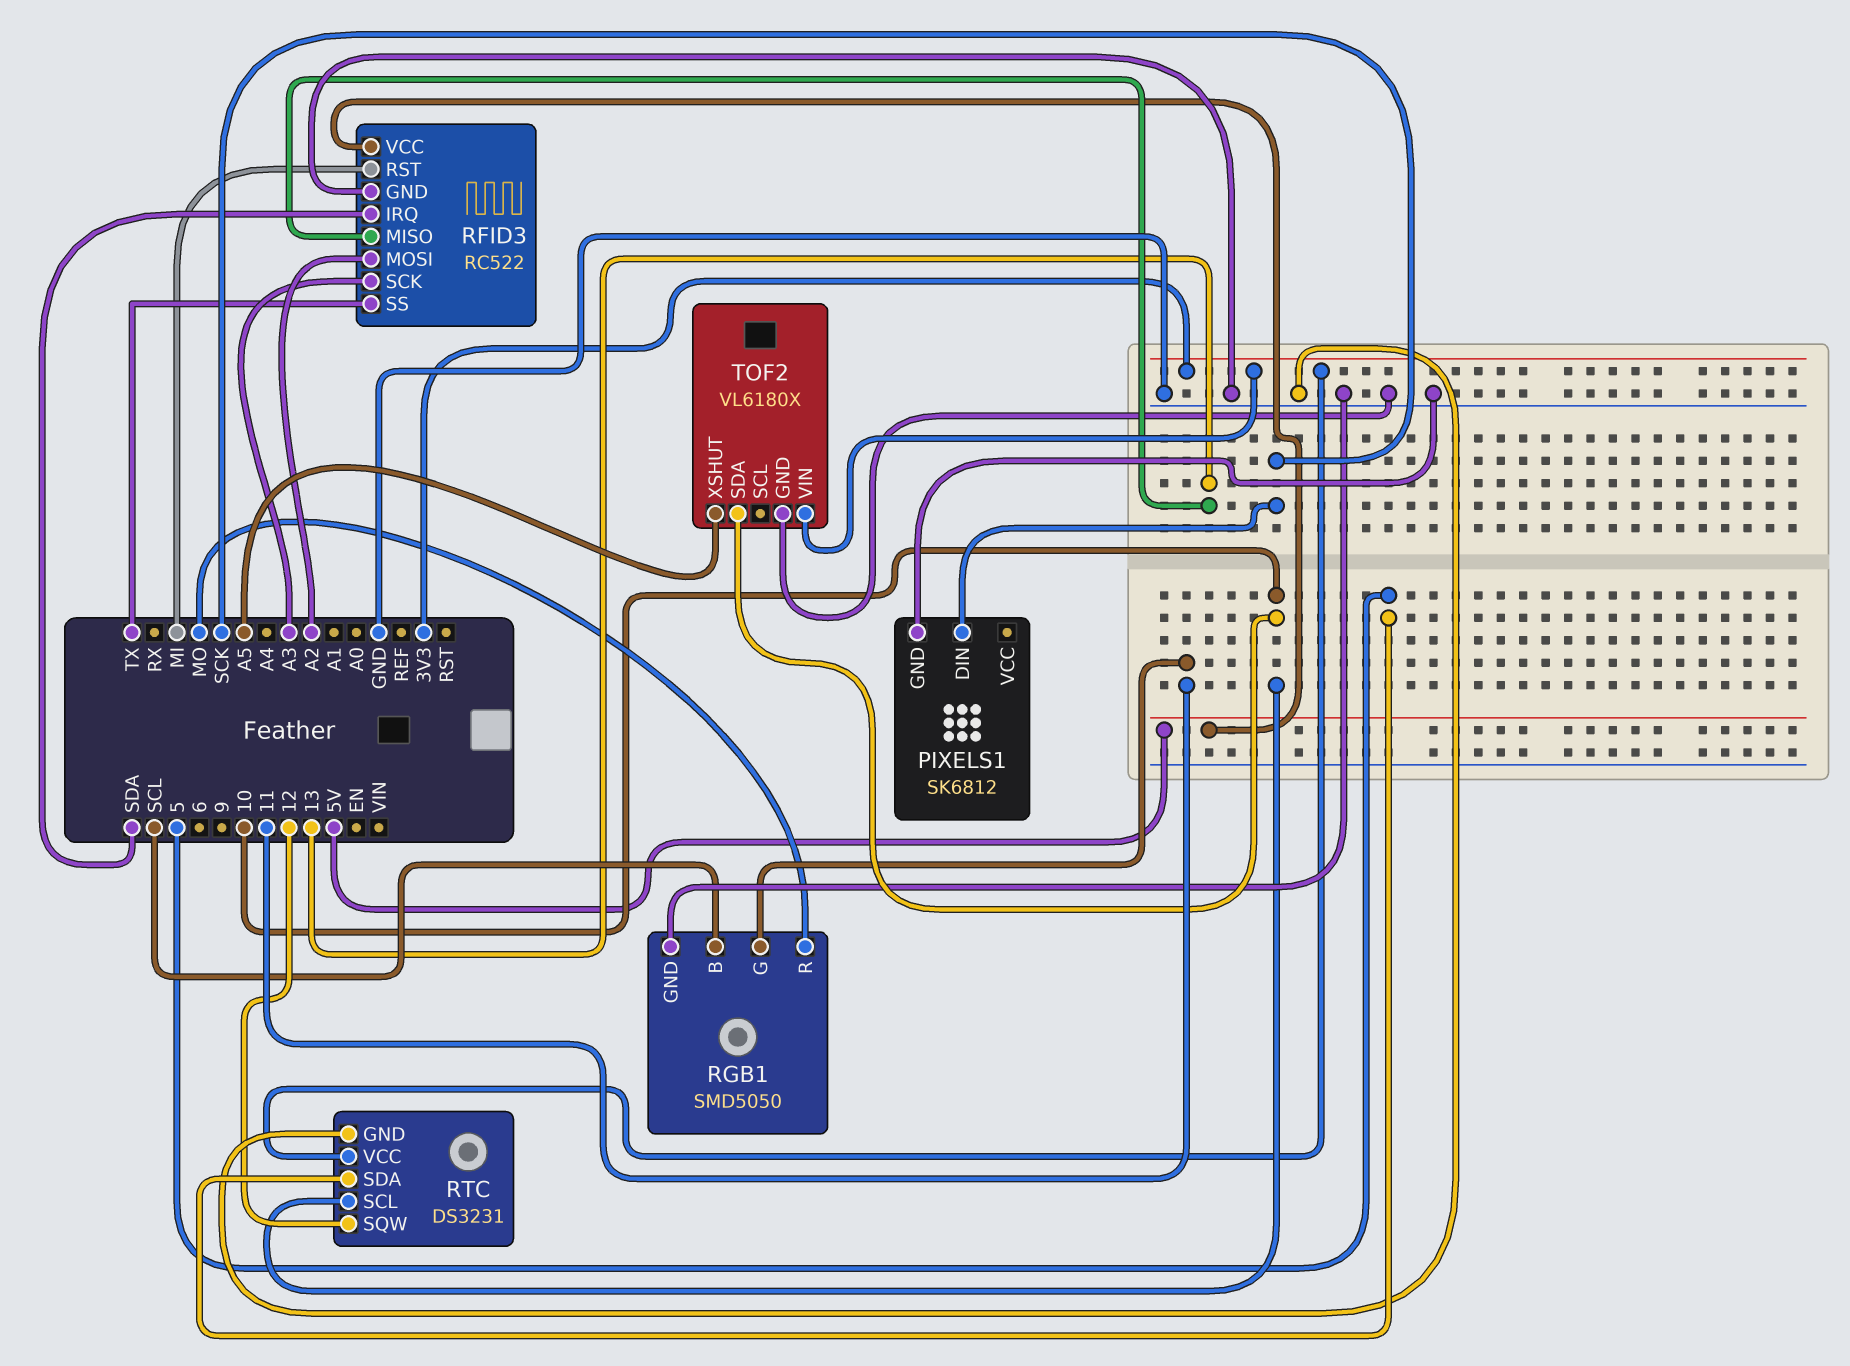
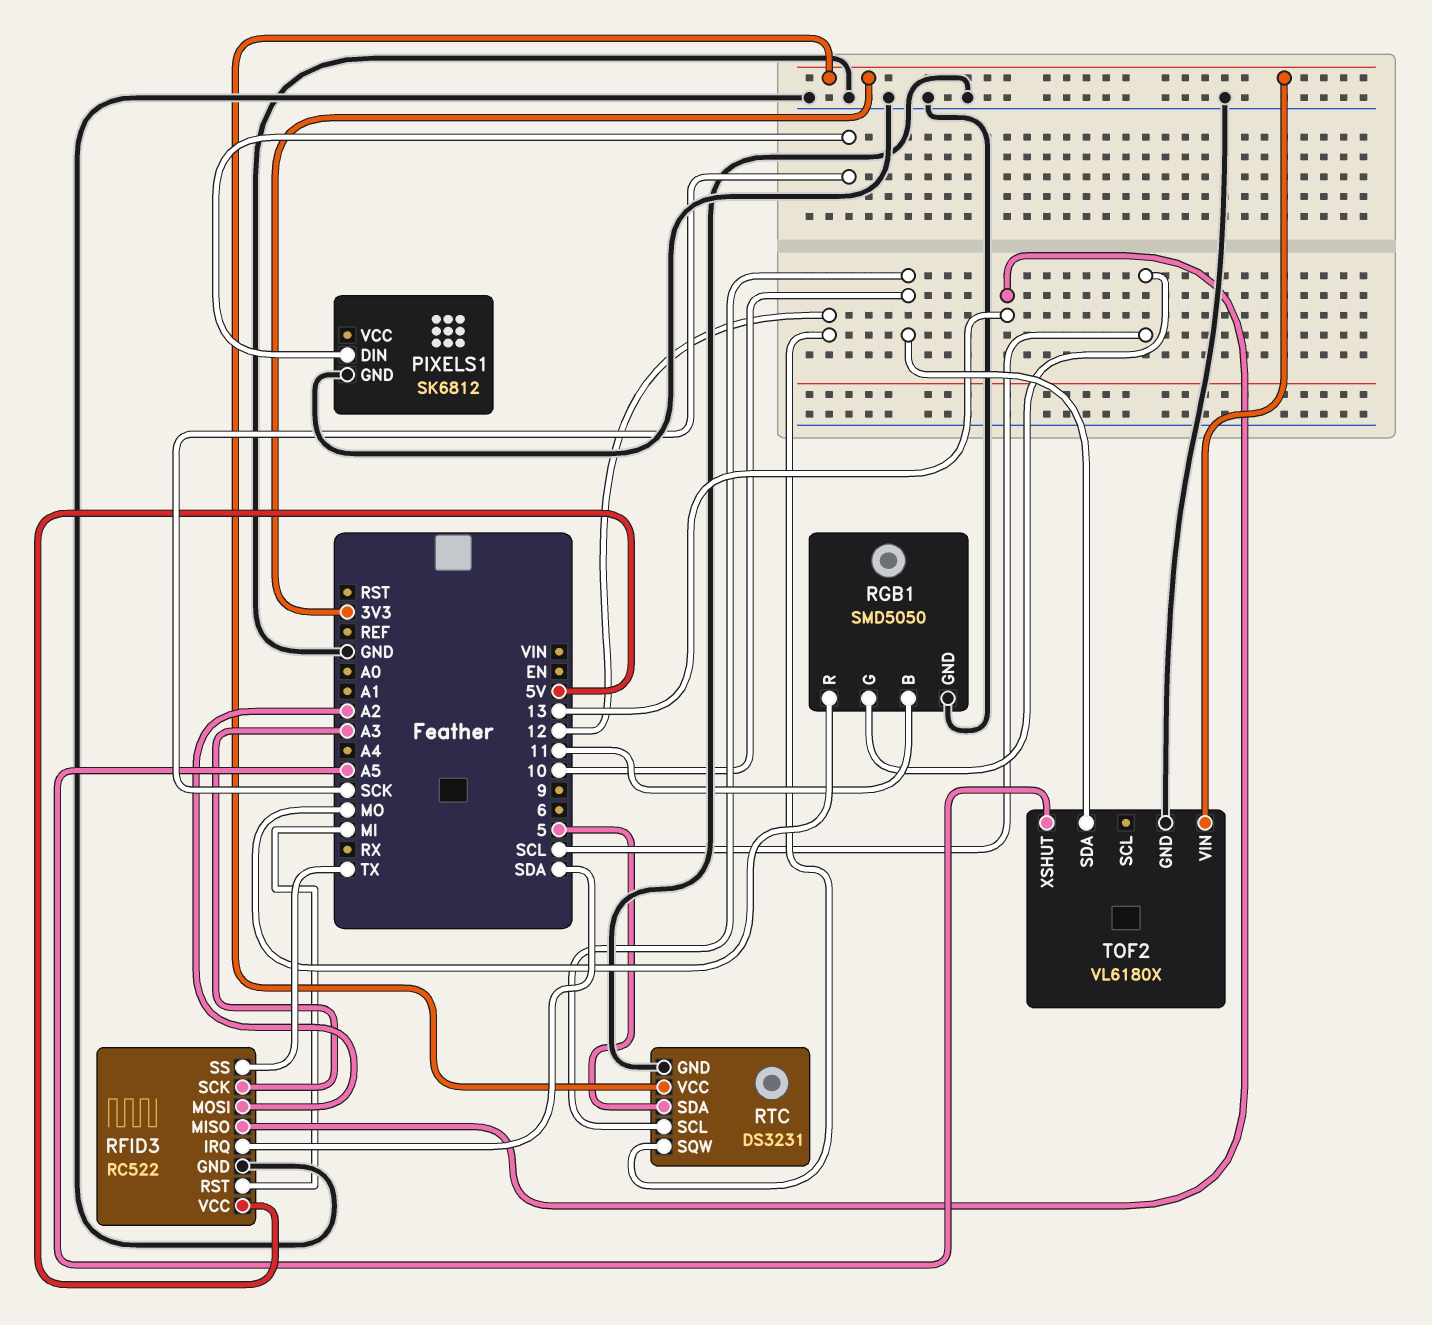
RGB1 pin B: SCL -> 11
RGB1 pin G: 11 -> SCL

